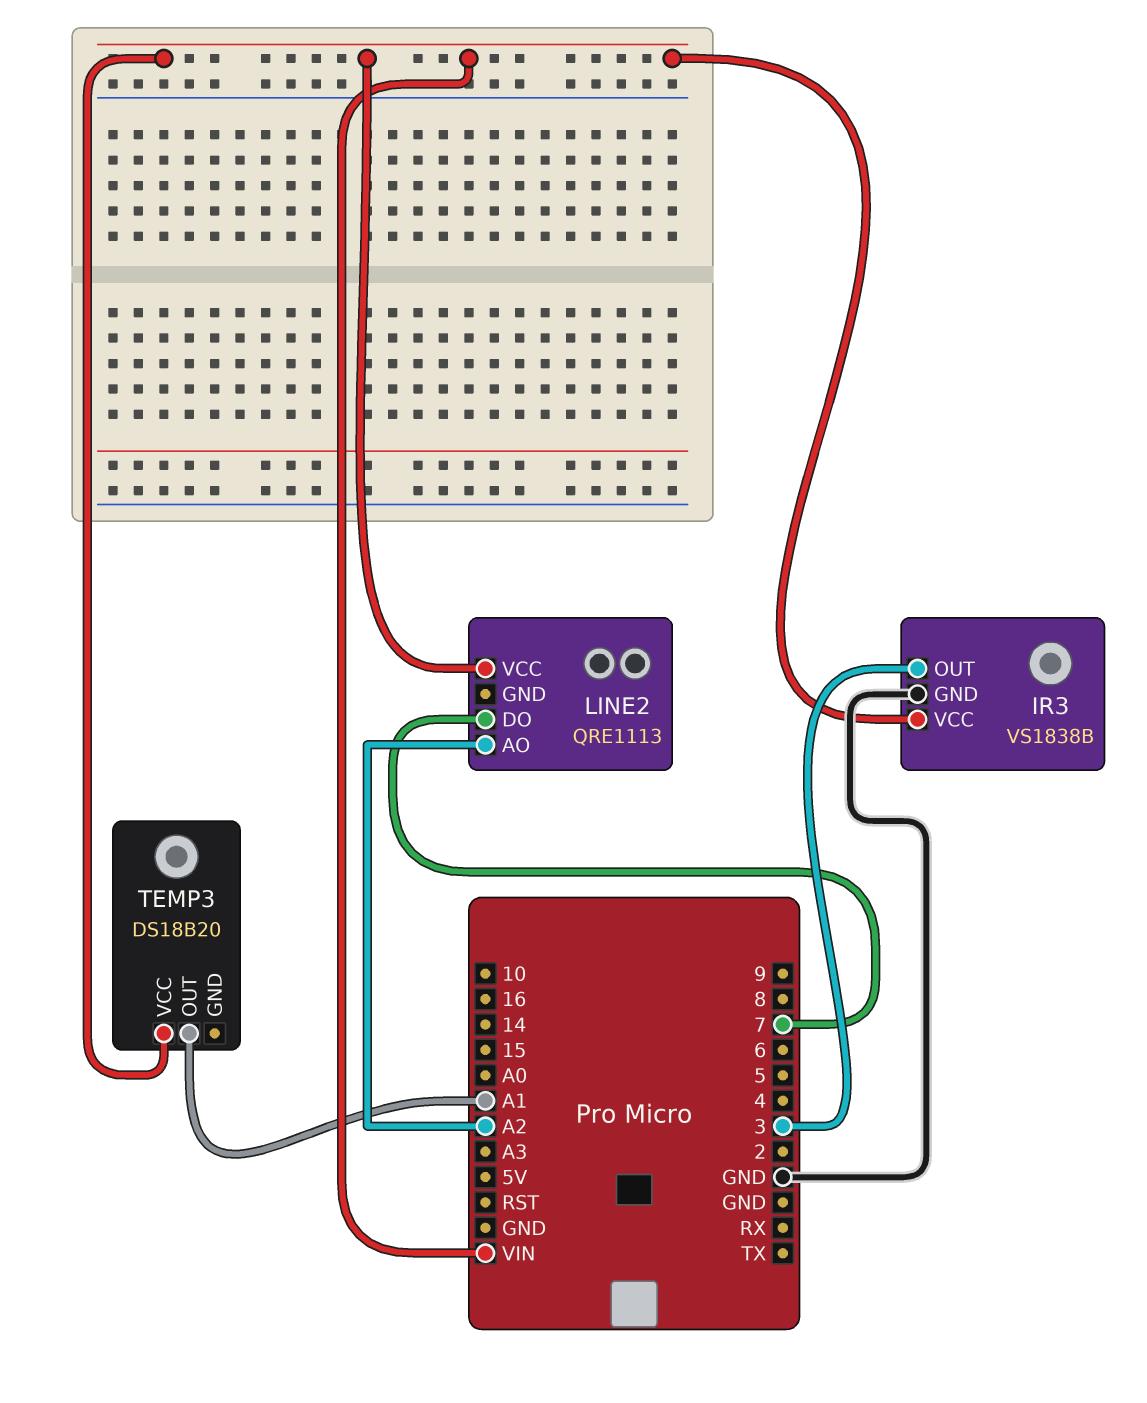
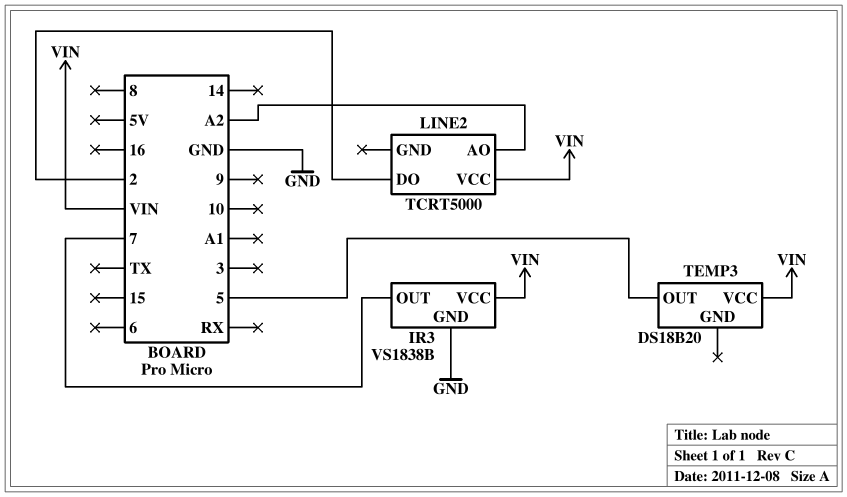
IR3 pin OUT: 3 -> 7
LINE2: QRE1113 -> TCRT5000
LINE2 pin DO: 7 -> 2
TEMP3 pin OUT: A1 -> 5

